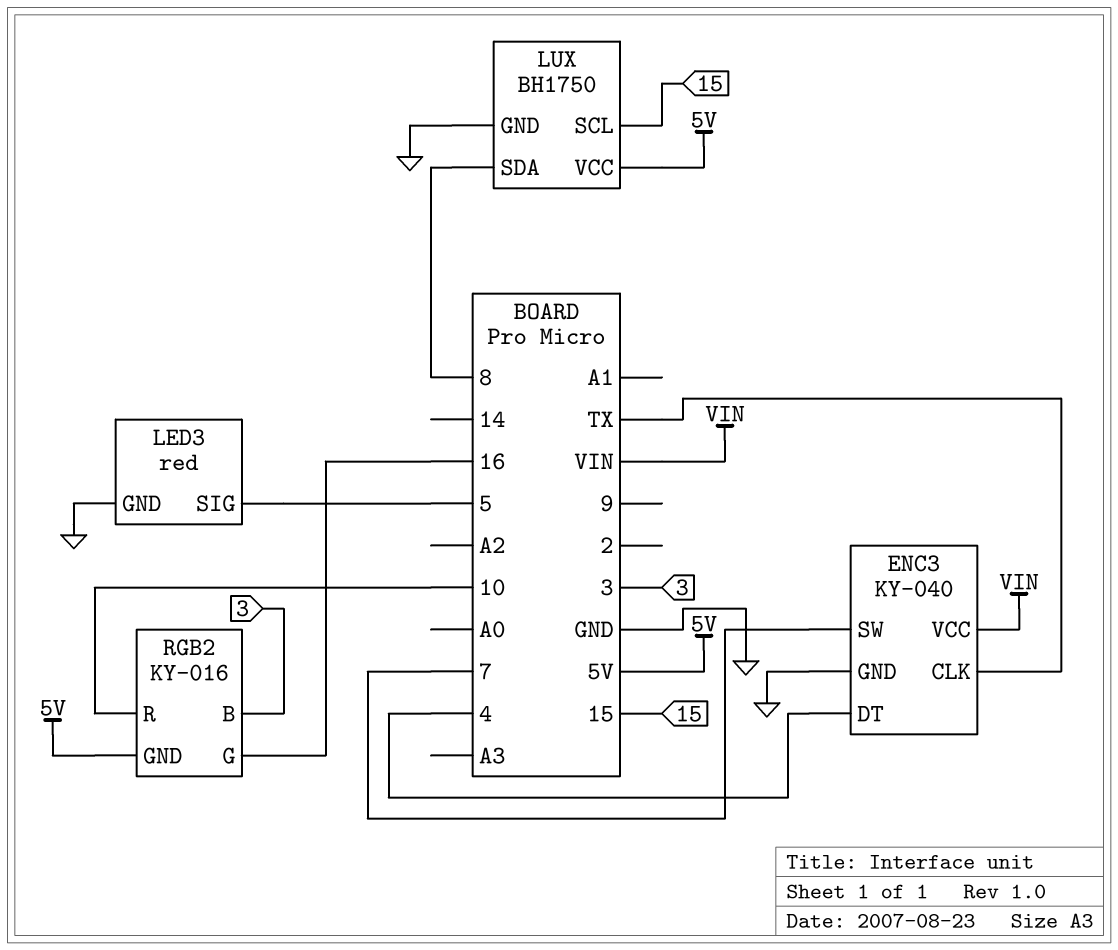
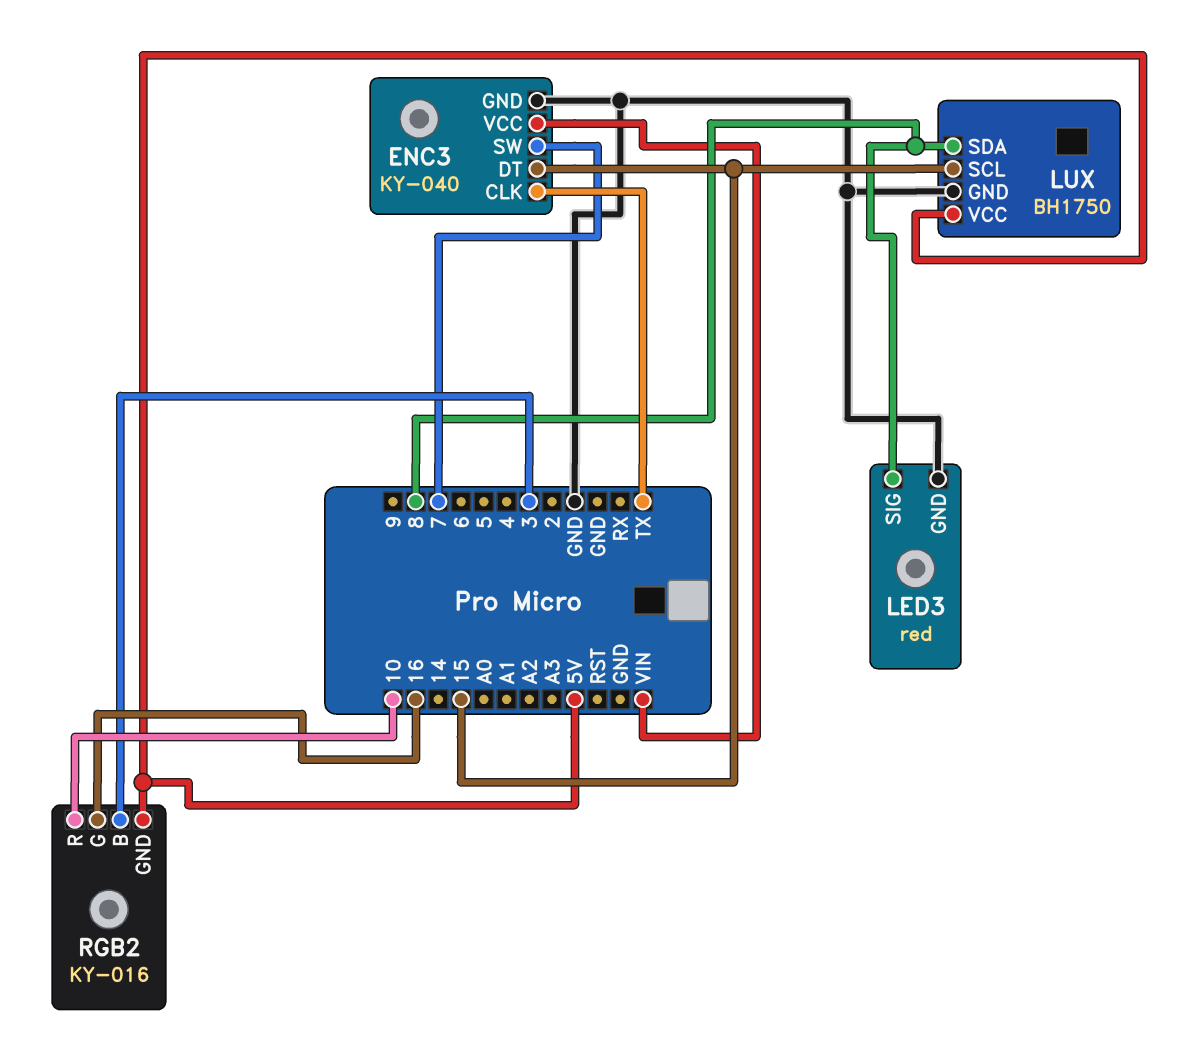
ENC3 pin DT: 4 -> 15
LED3 pin SIG: 5 -> 8

